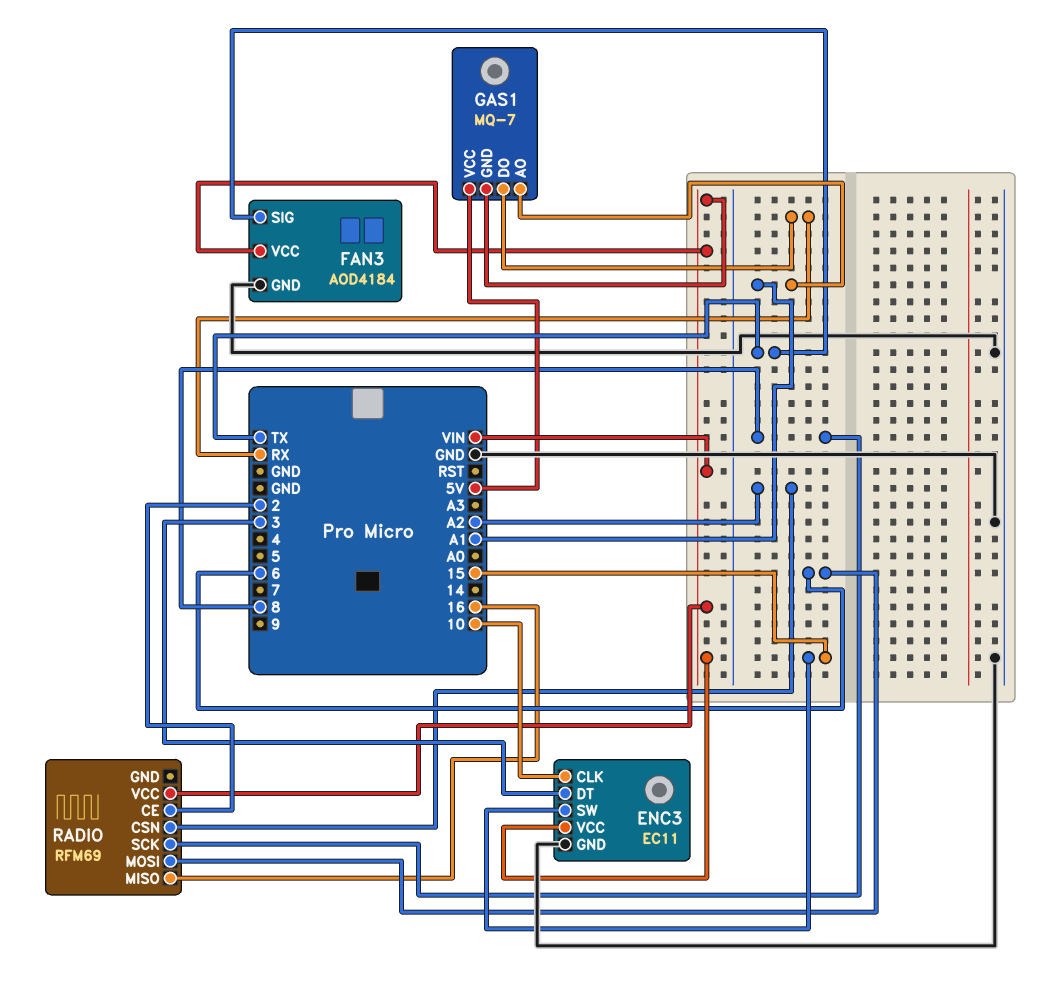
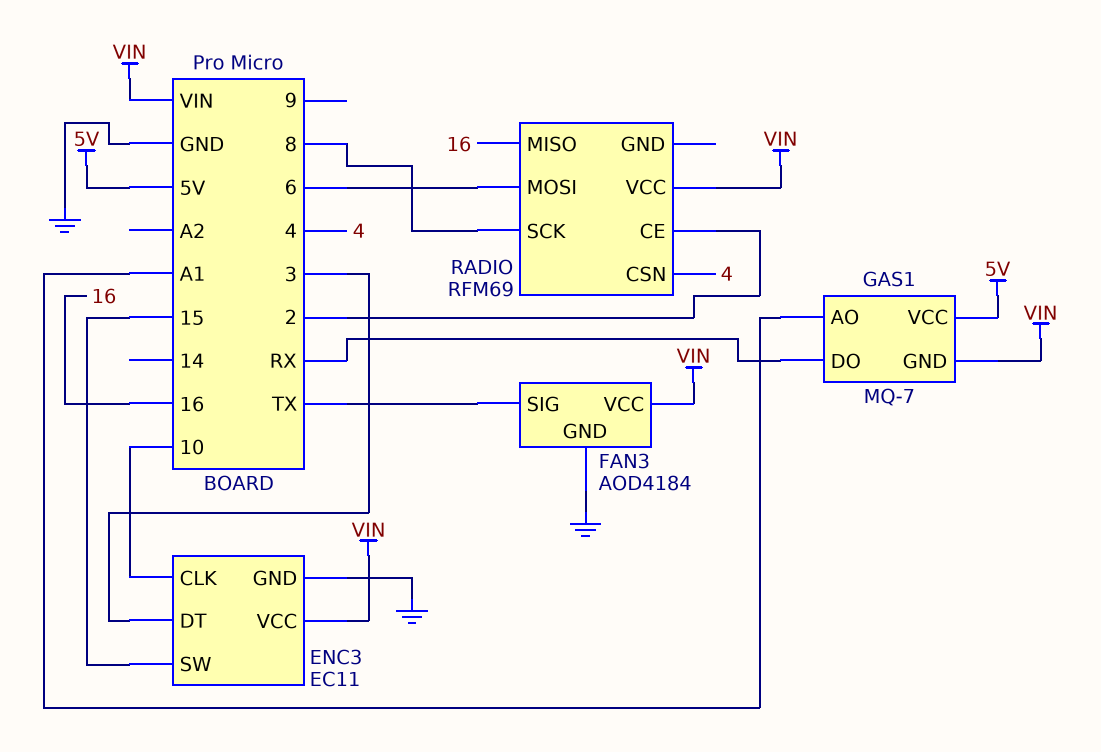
RADIO pin CSN: A2 -> 4

